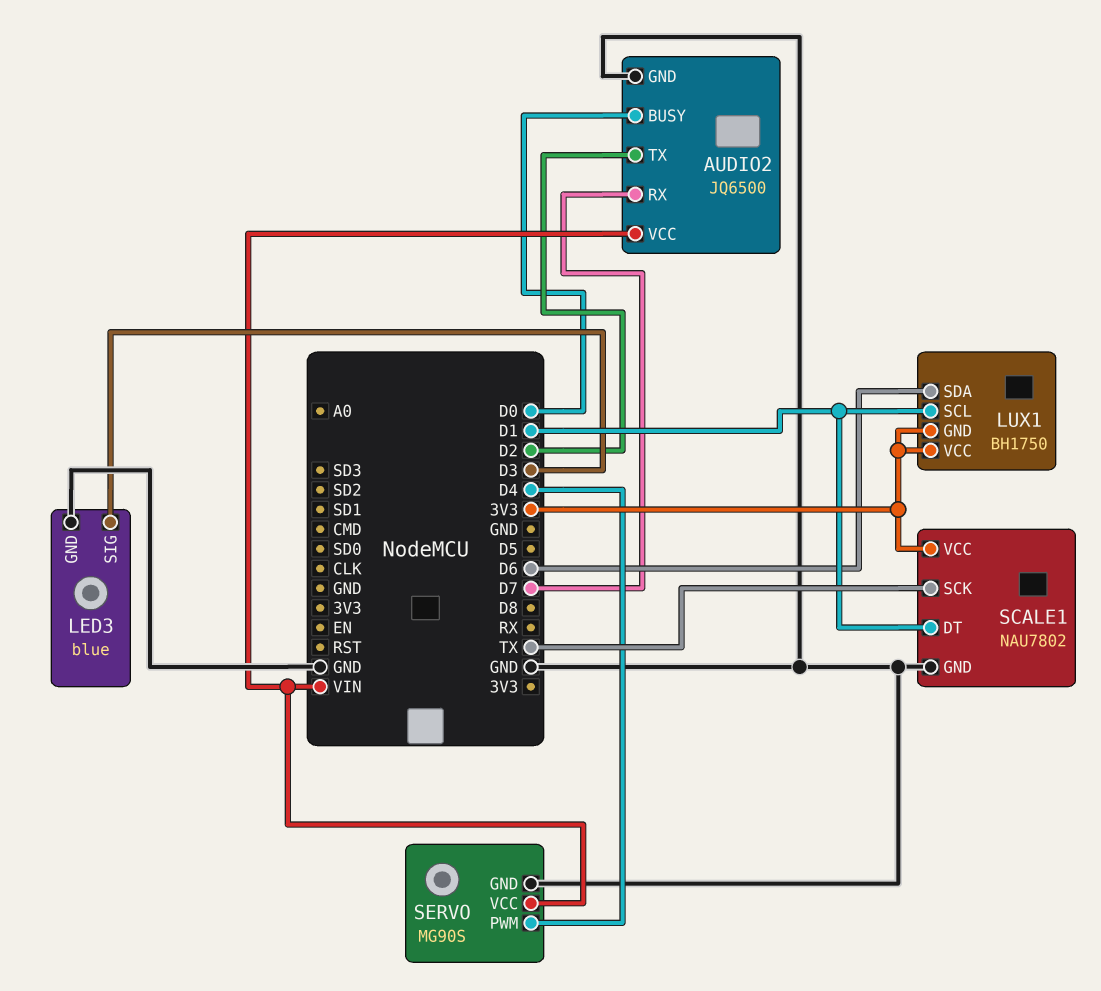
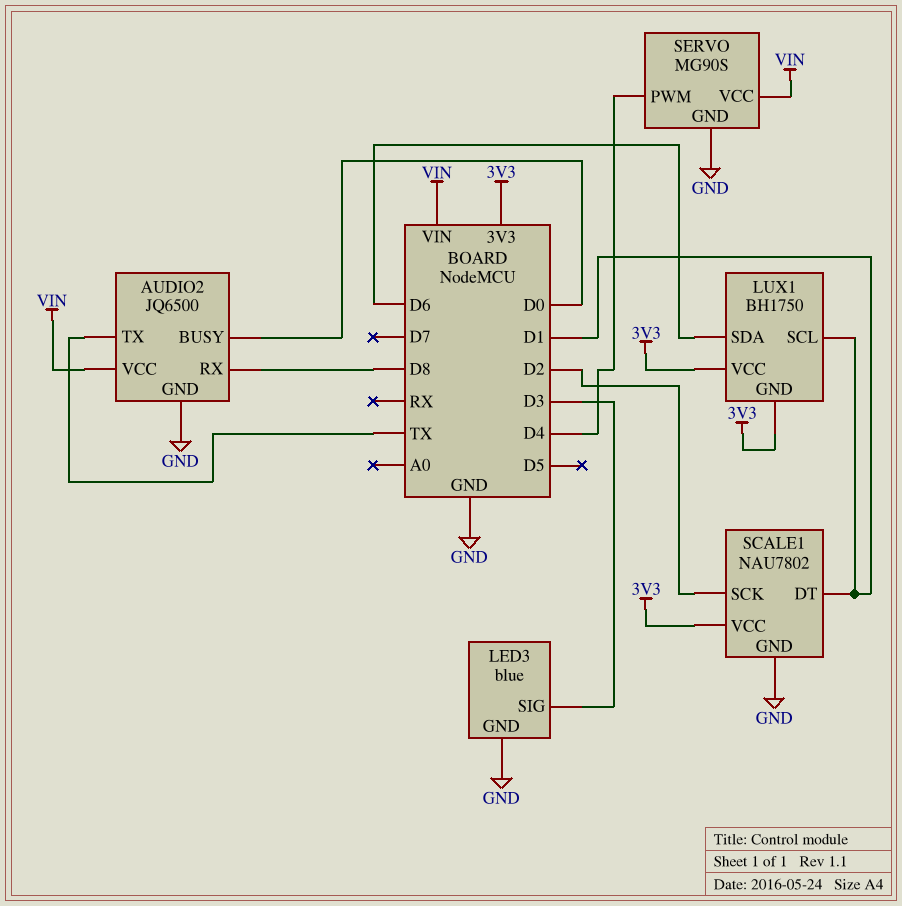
AUDIO2 pin RX: D7 -> D8
AUDIO2 pin TX: D2 -> TX
SCALE1 pin SCK: TX -> D2

